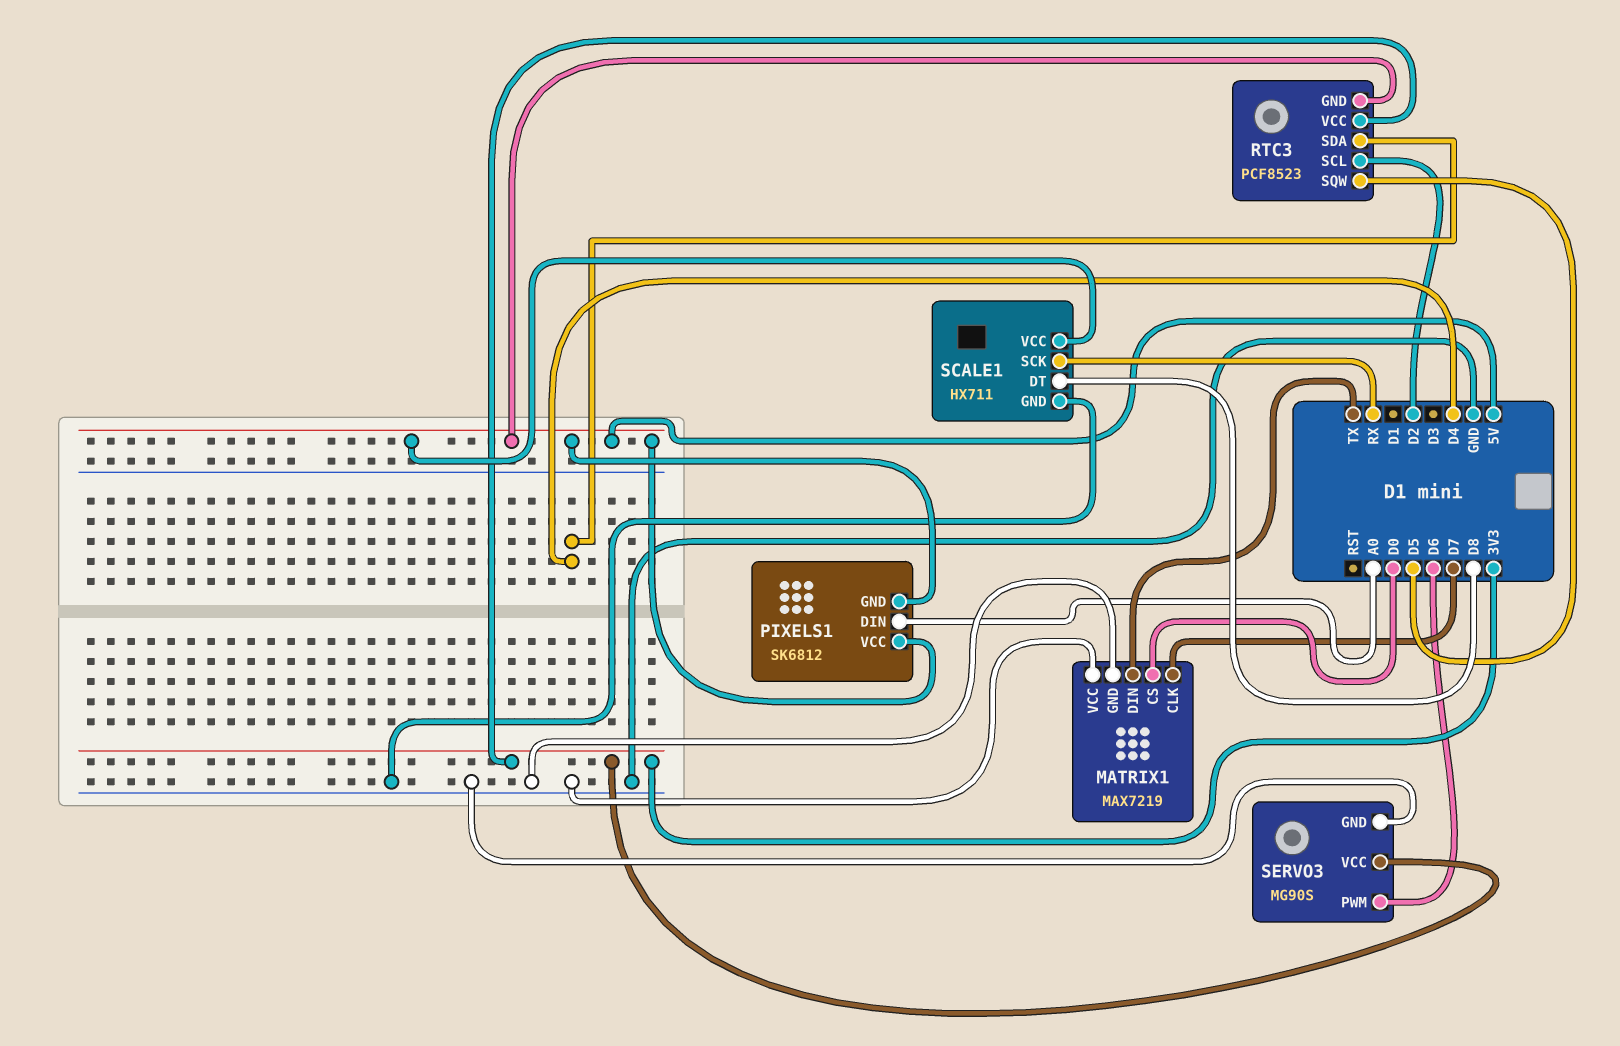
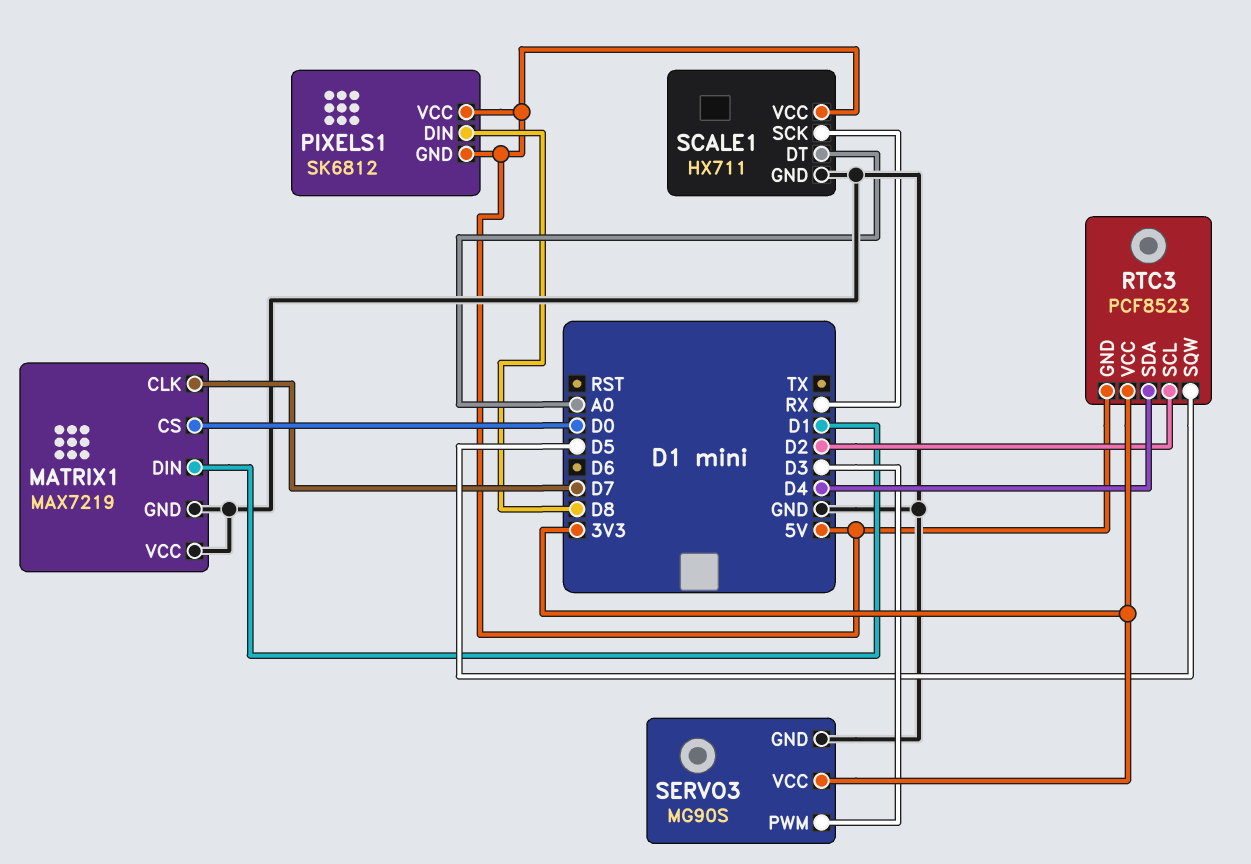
MATRIX1 pin DIN: TX -> D1
PIXELS1 pin DIN: A0 -> D8
SCALE1 pin DT: D8 -> A0
SERVO3 pin PWM: D6 -> D3

